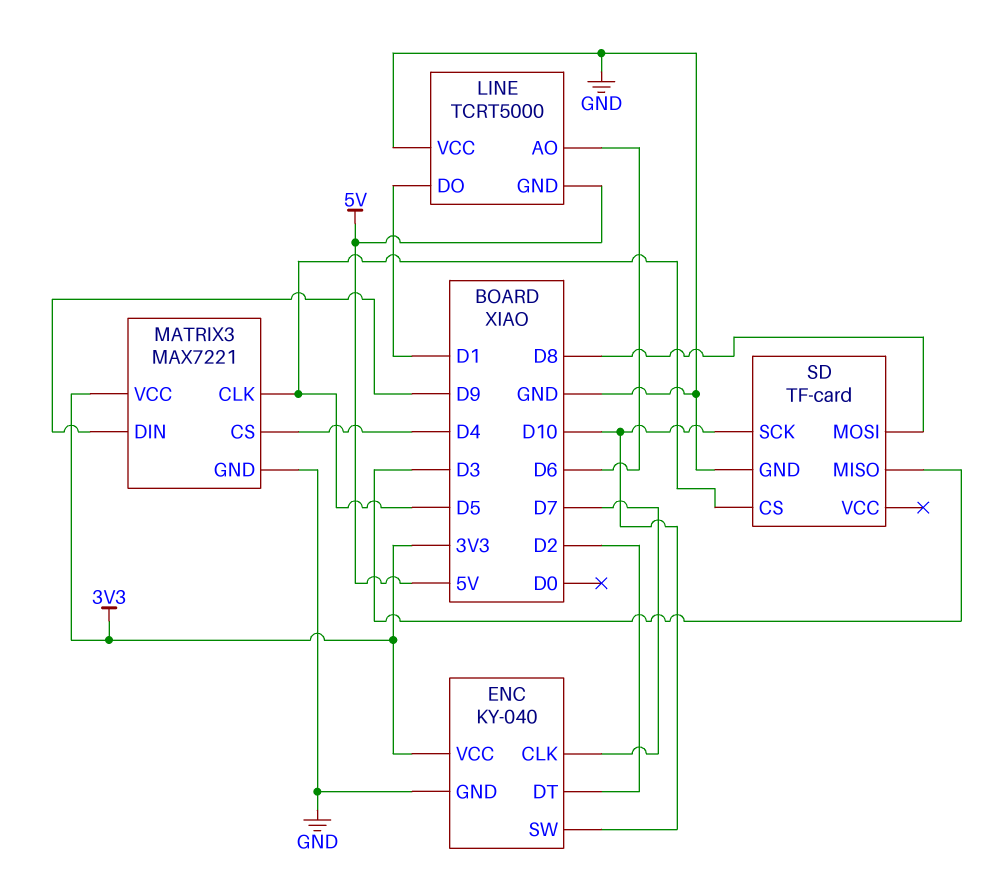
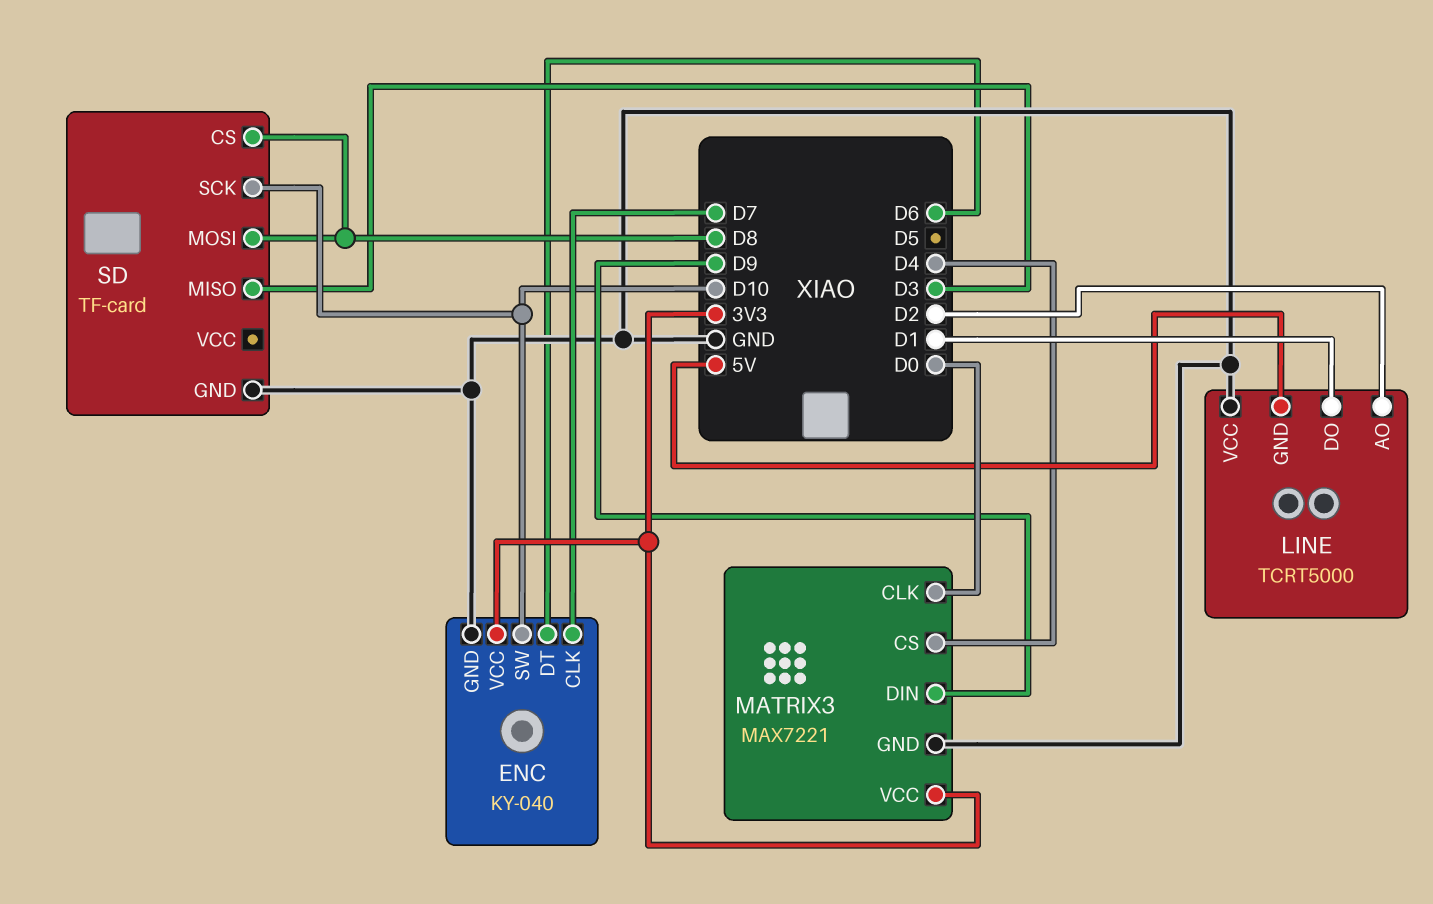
ENC pin DT: D2 -> D6
LINE pin AO: D6 -> D2
MATRIX3 pin CLK: D5 -> D0
SD pin CS: D5 -> D8

